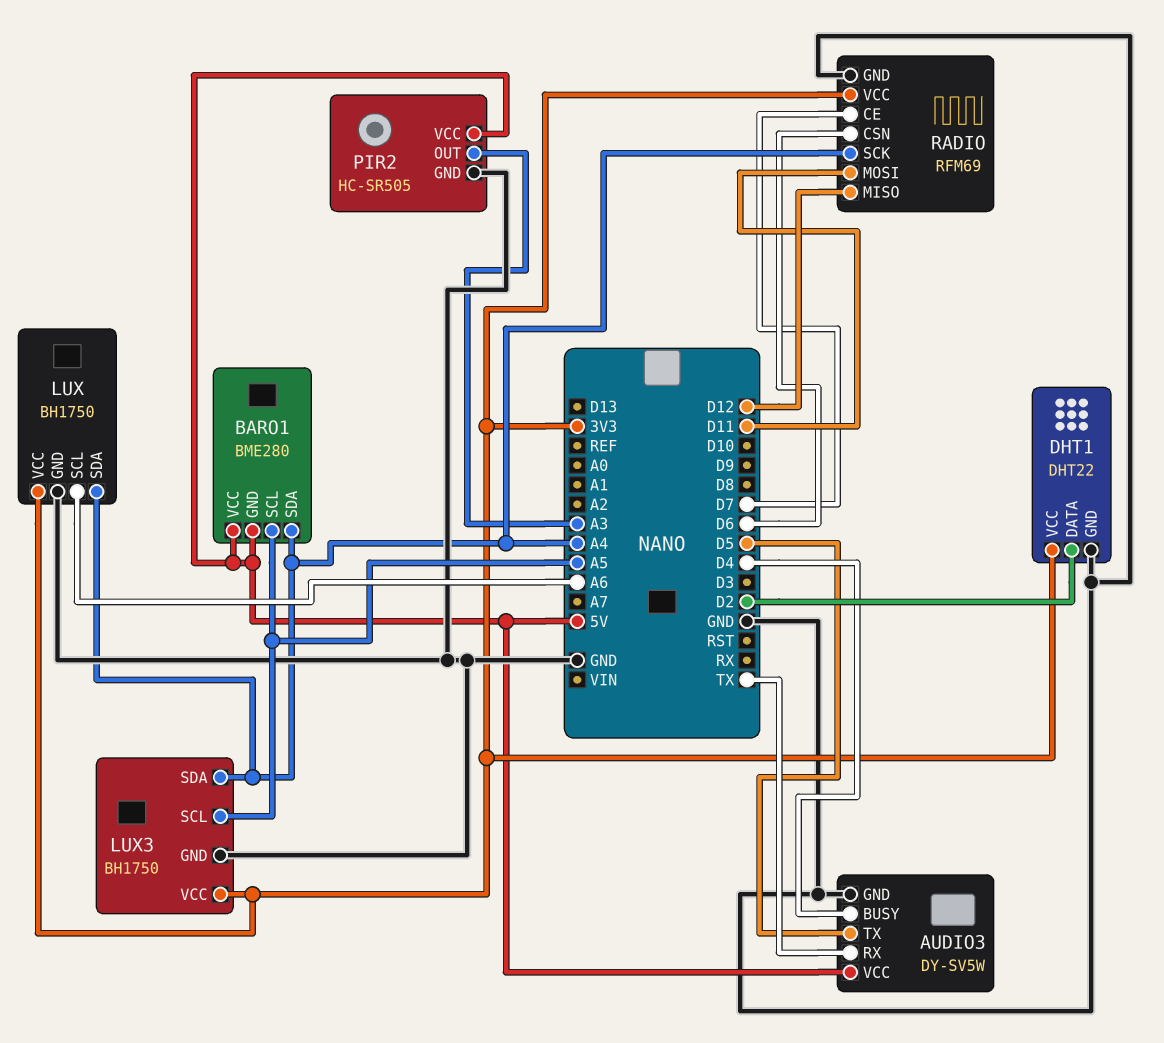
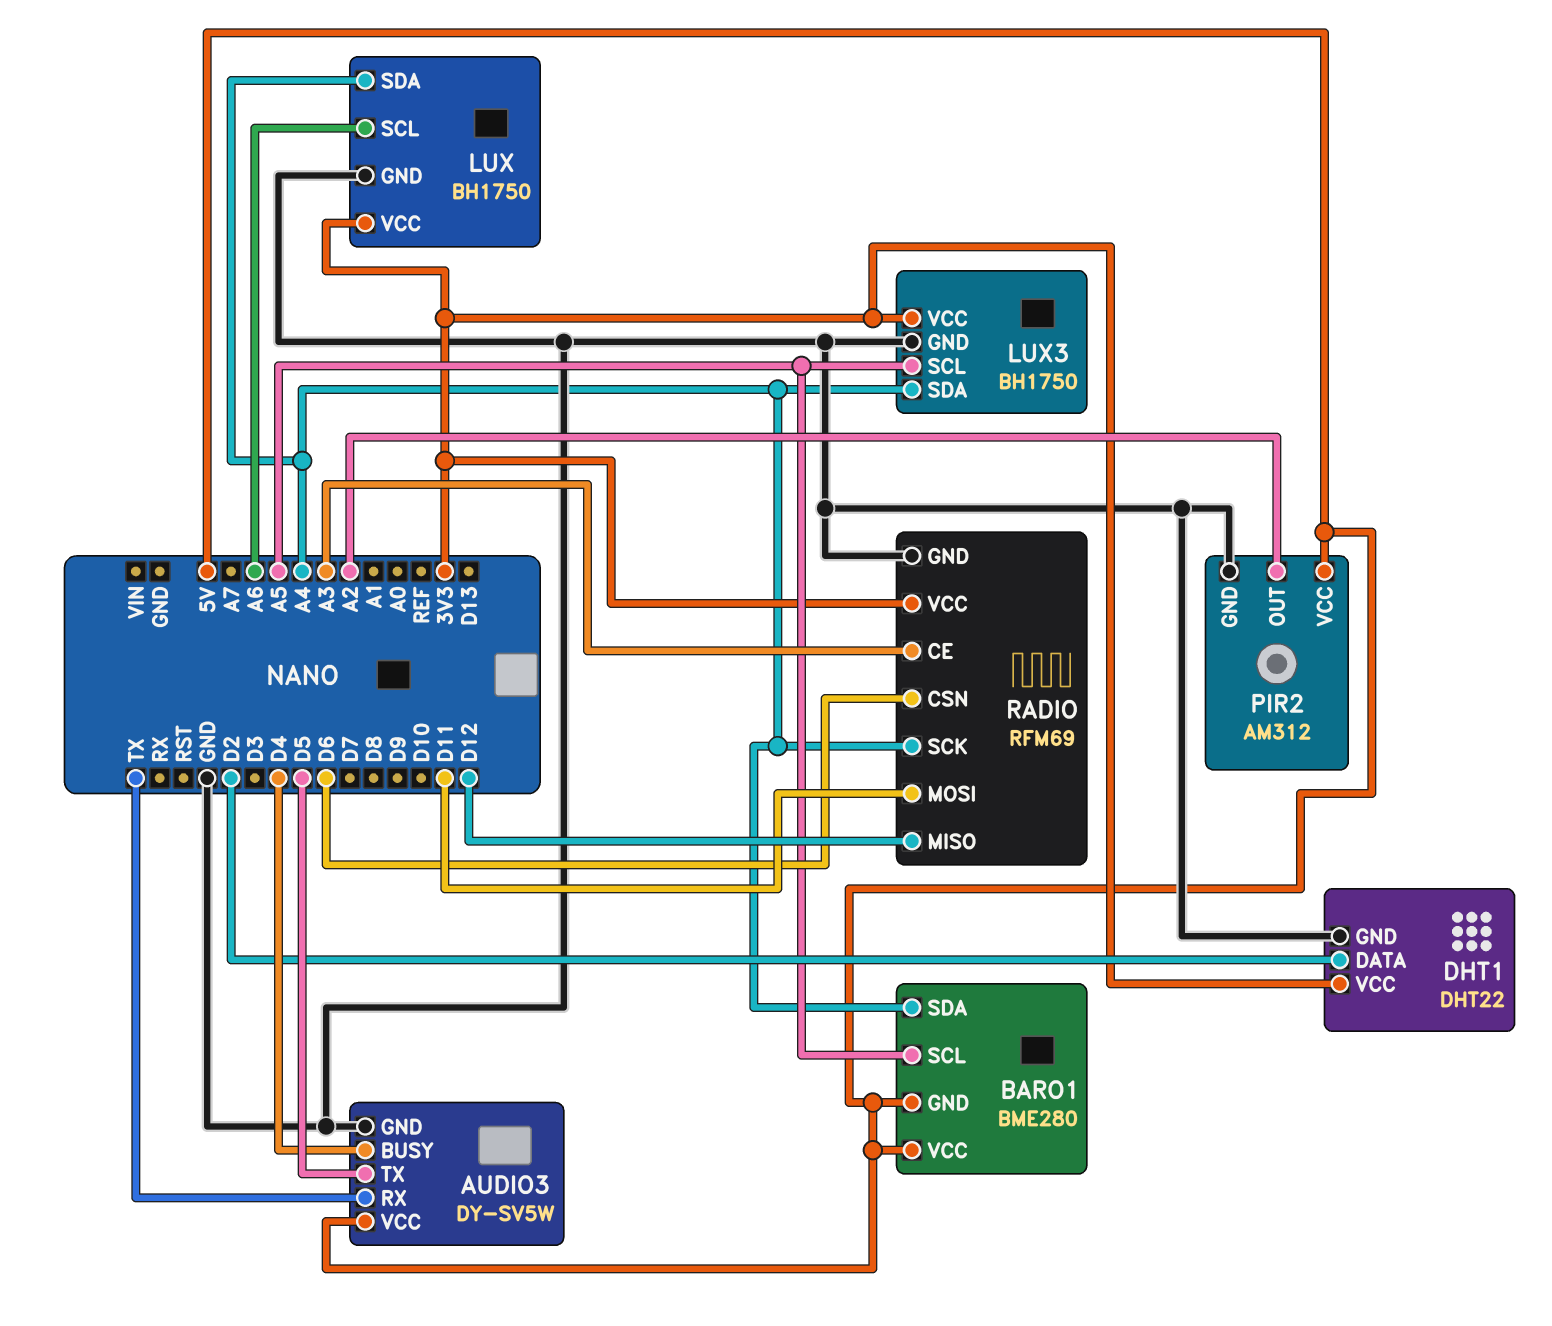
PIR2: HC-SR505 -> AM312
PIR2 pin OUT: A3 -> A2
RADIO pin CE: D7 -> A3

